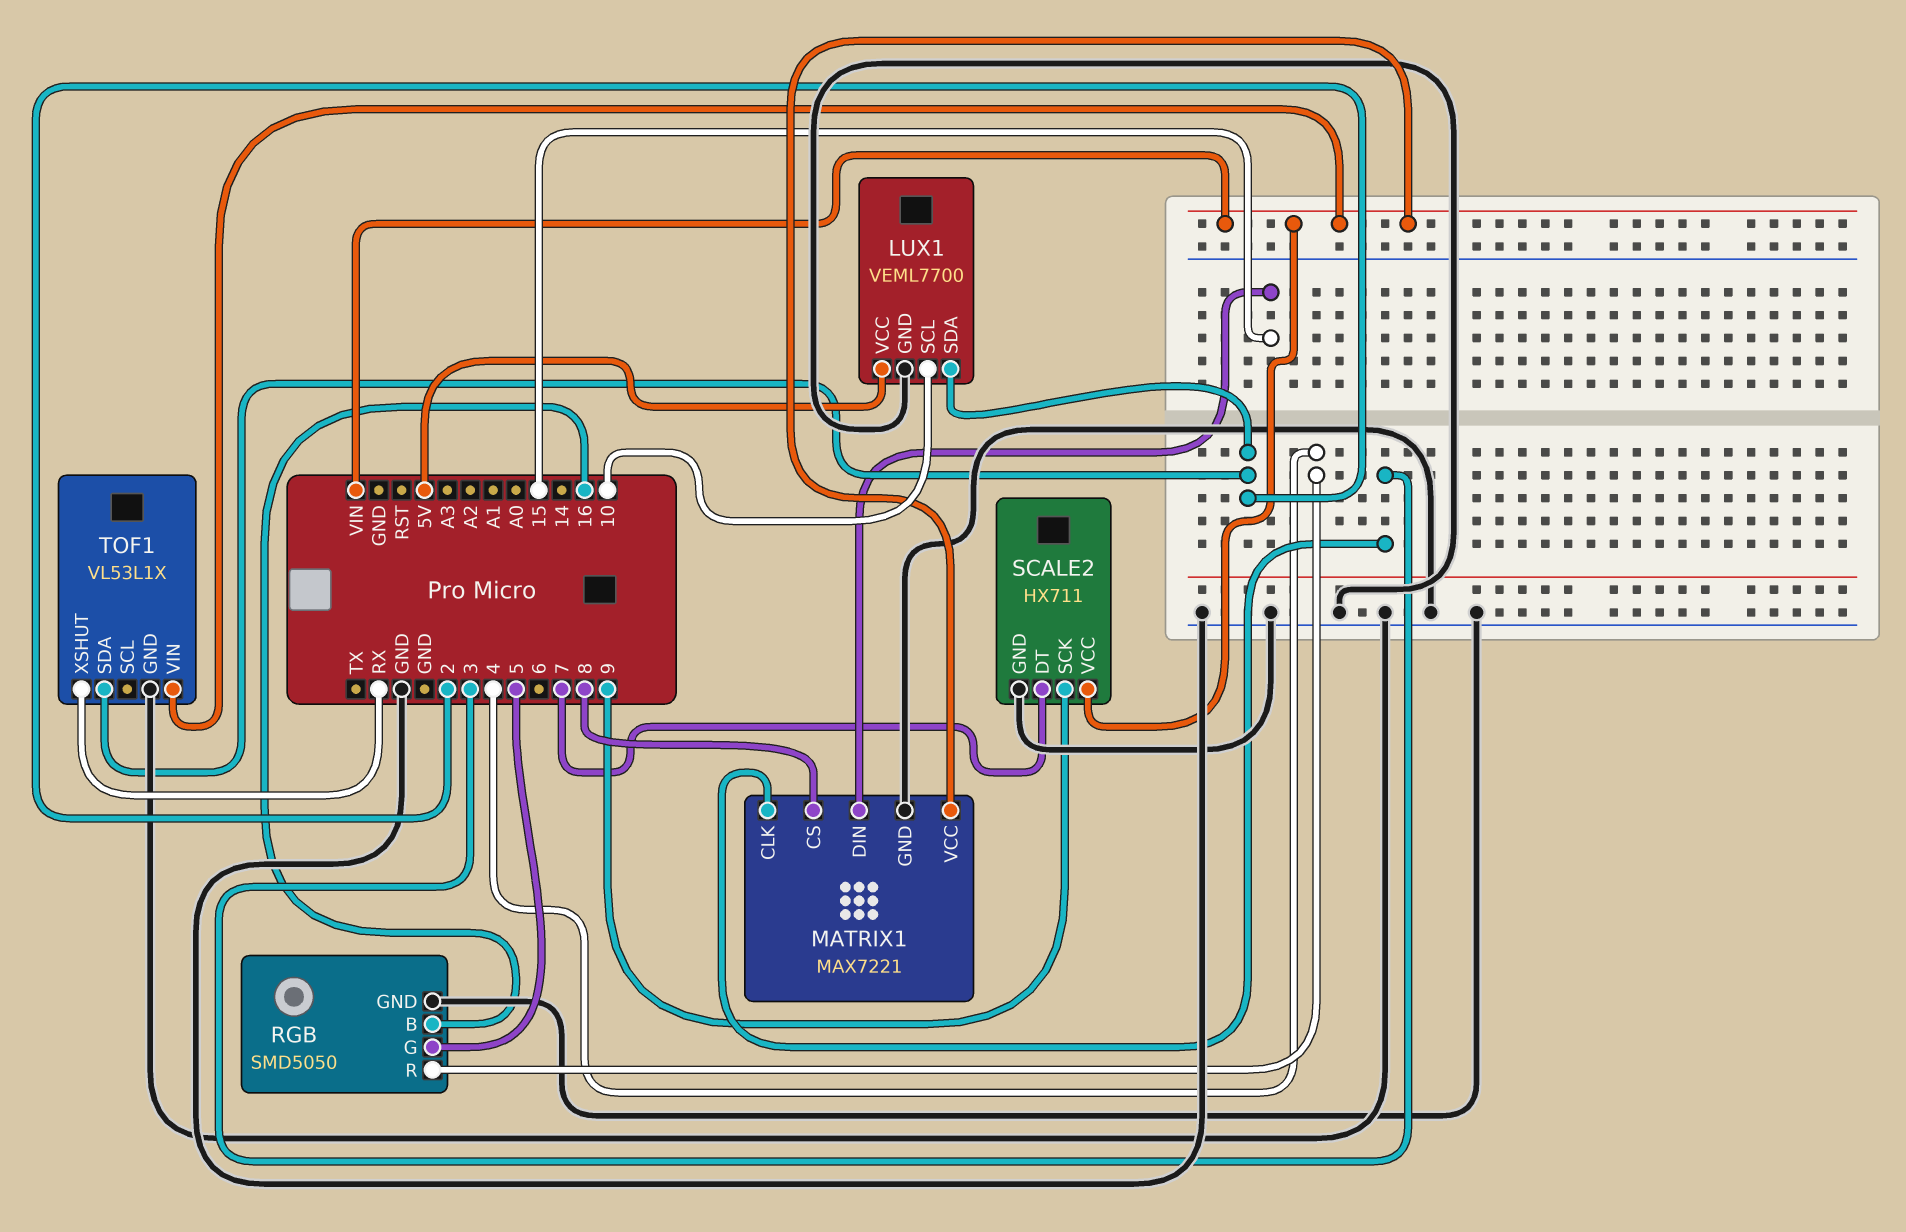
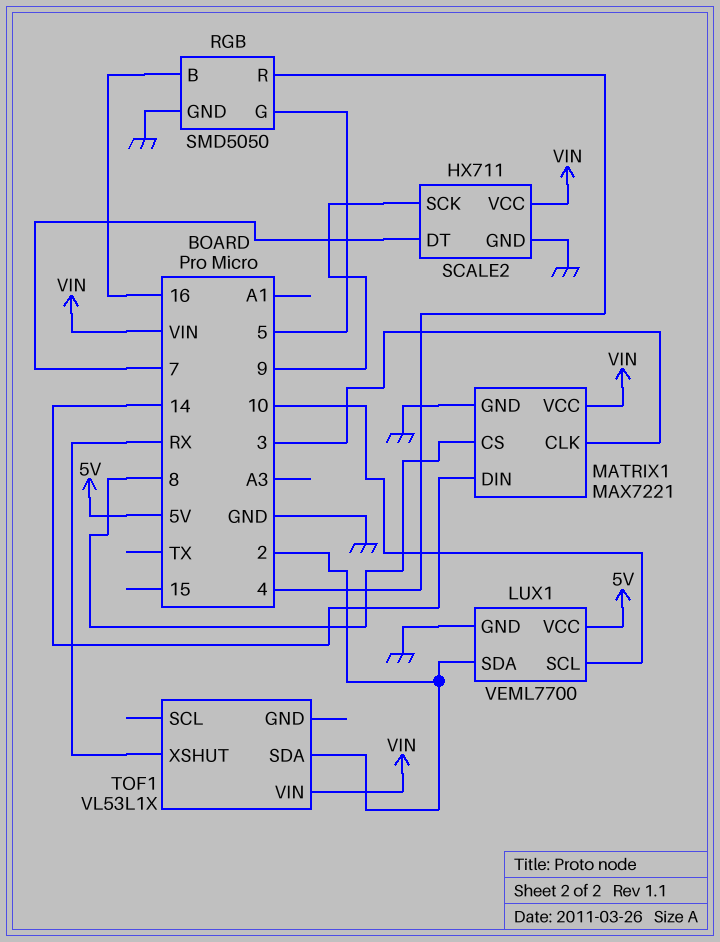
MATRIX1 pin DIN: 15 -> 14
TOF1 pin GND: GND -> none

